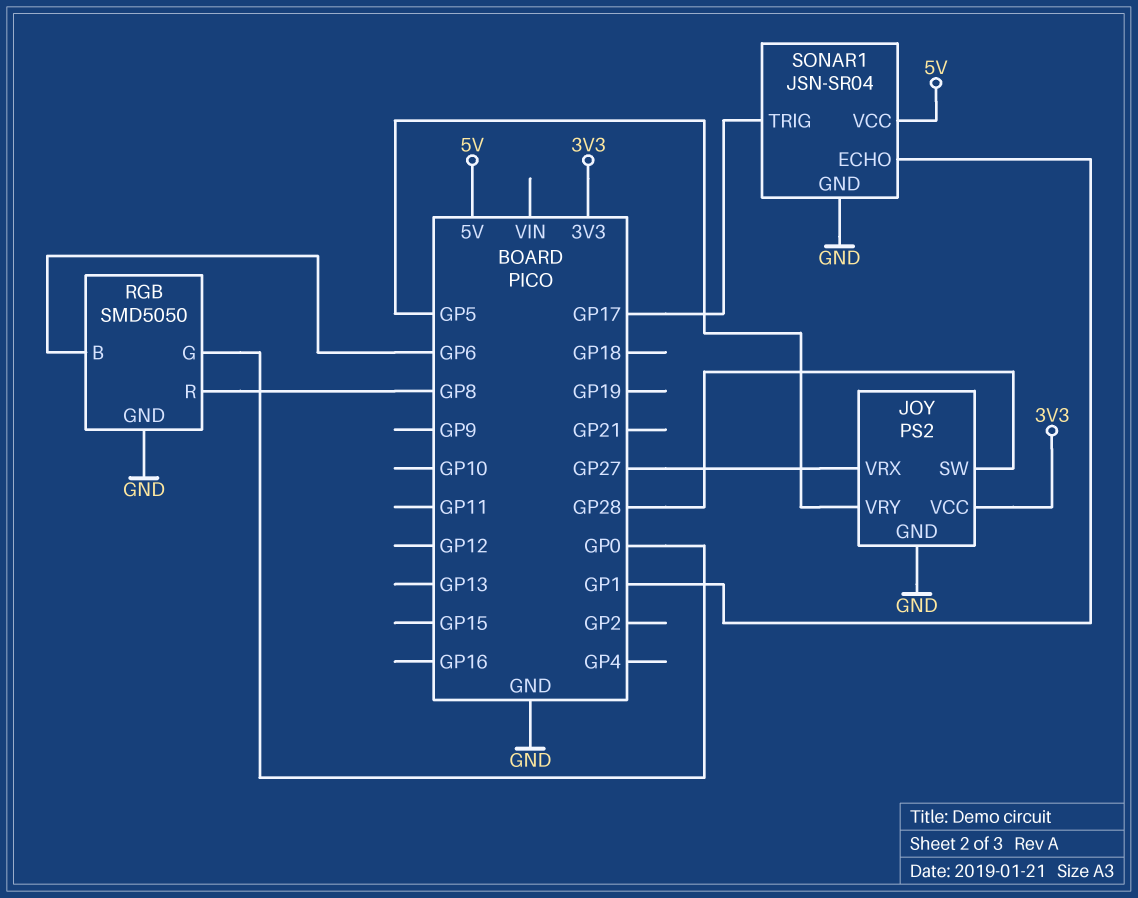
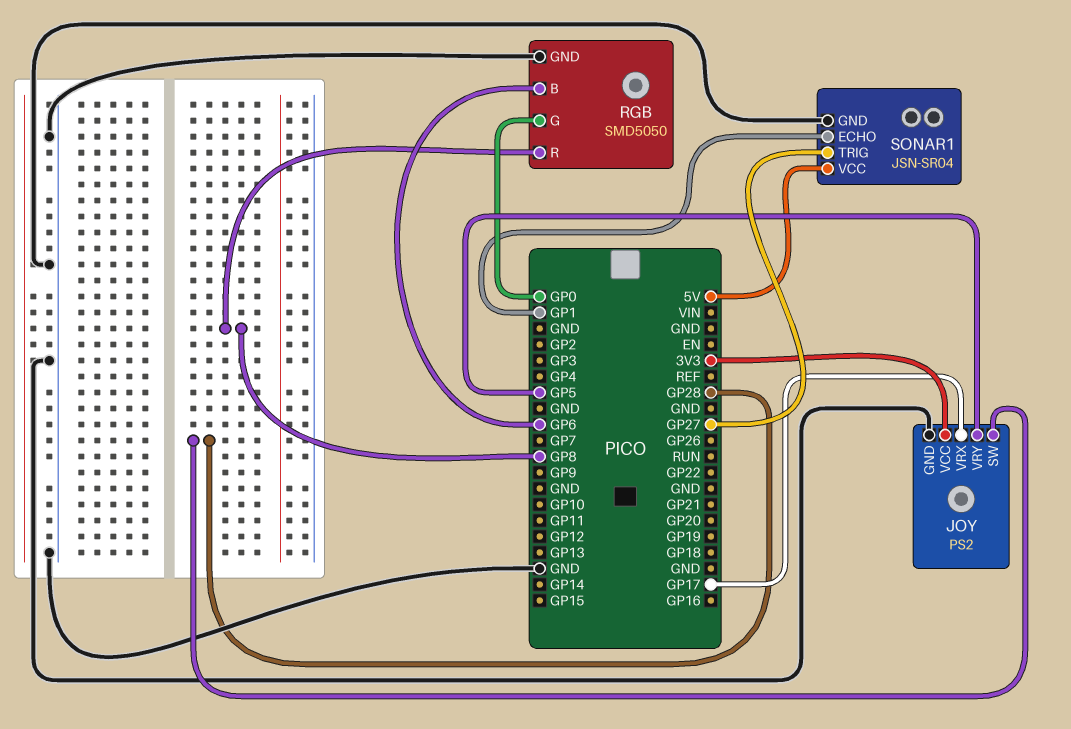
JOY pin VRX: GP27 -> GP17
SONAR1 pin TRIG: GP17 -> GP27

